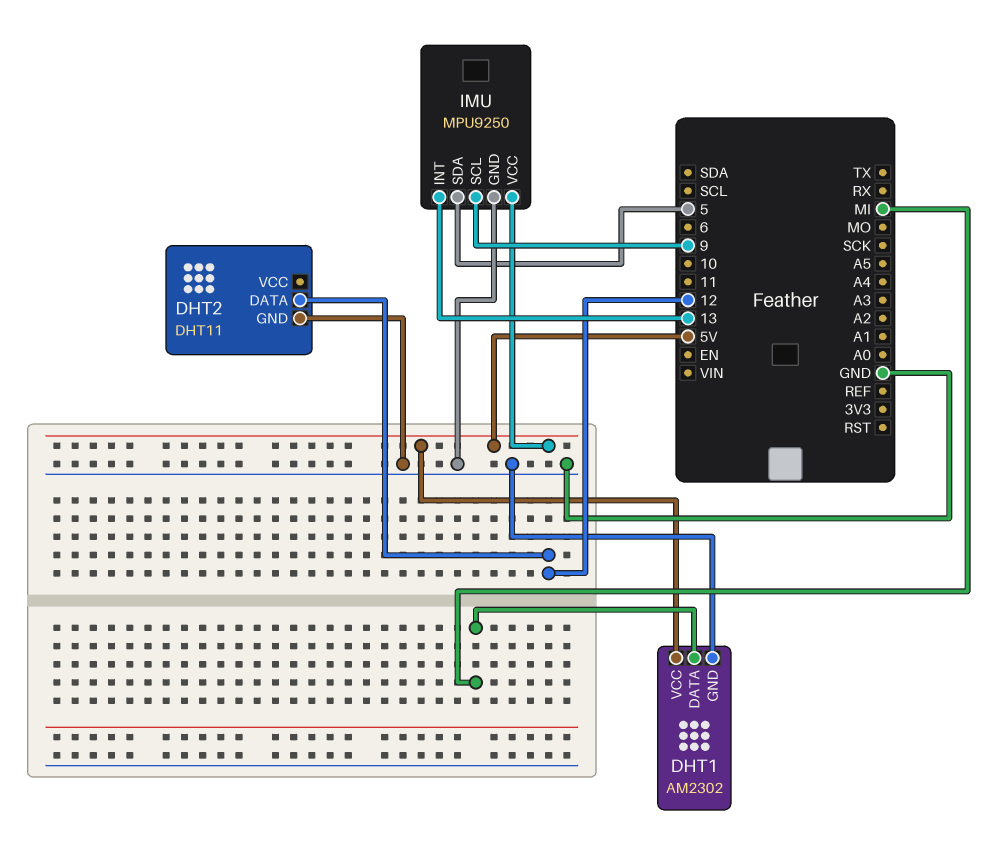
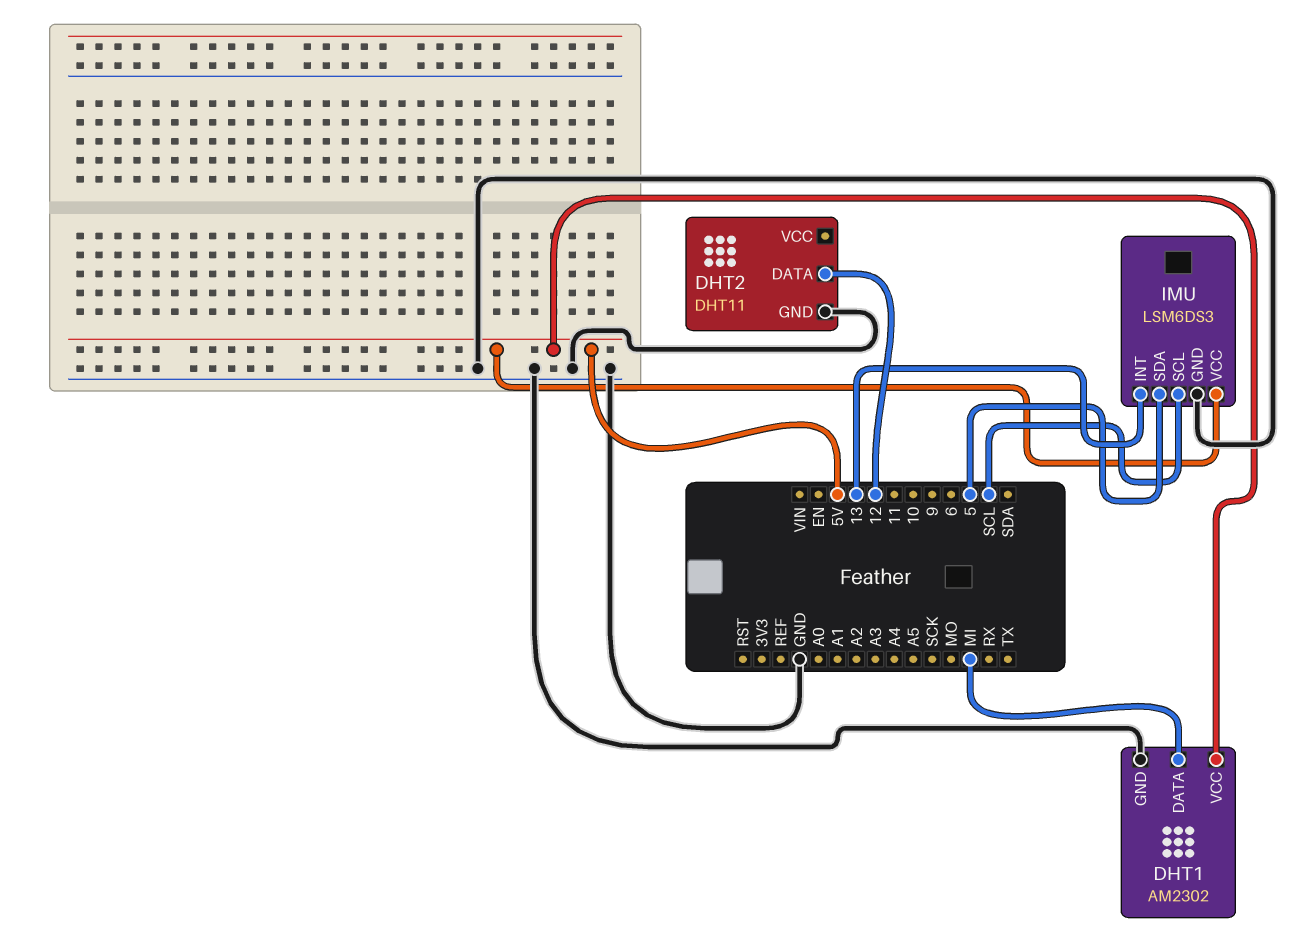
IMU: MPU9250 -> LSM6DS3
IMU pin SCL: 9 -> SCL

